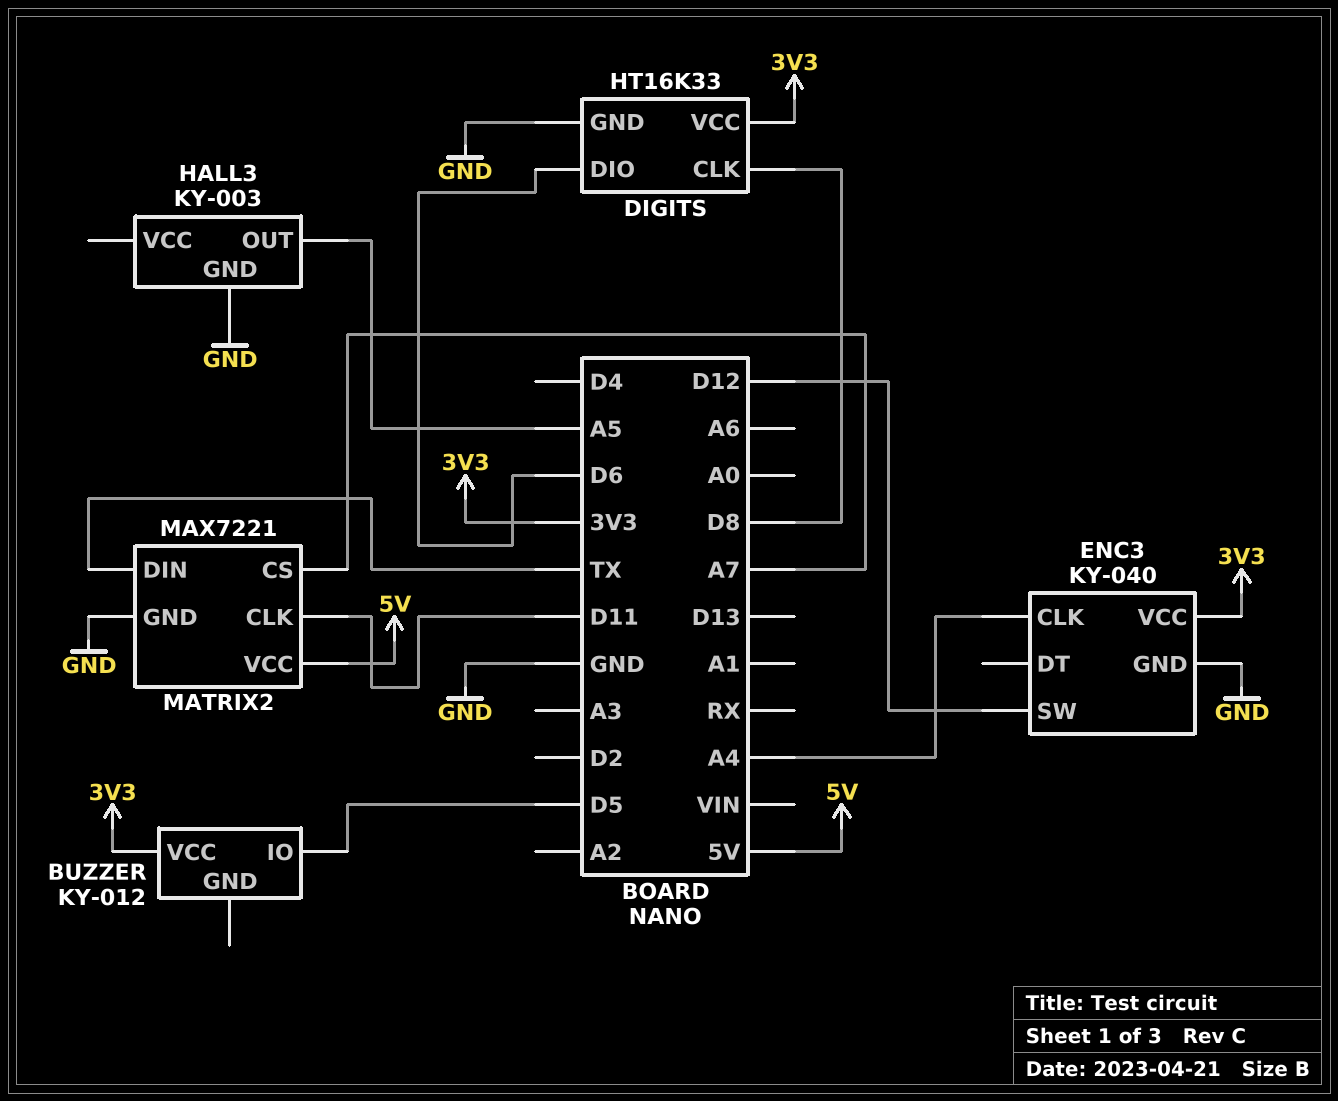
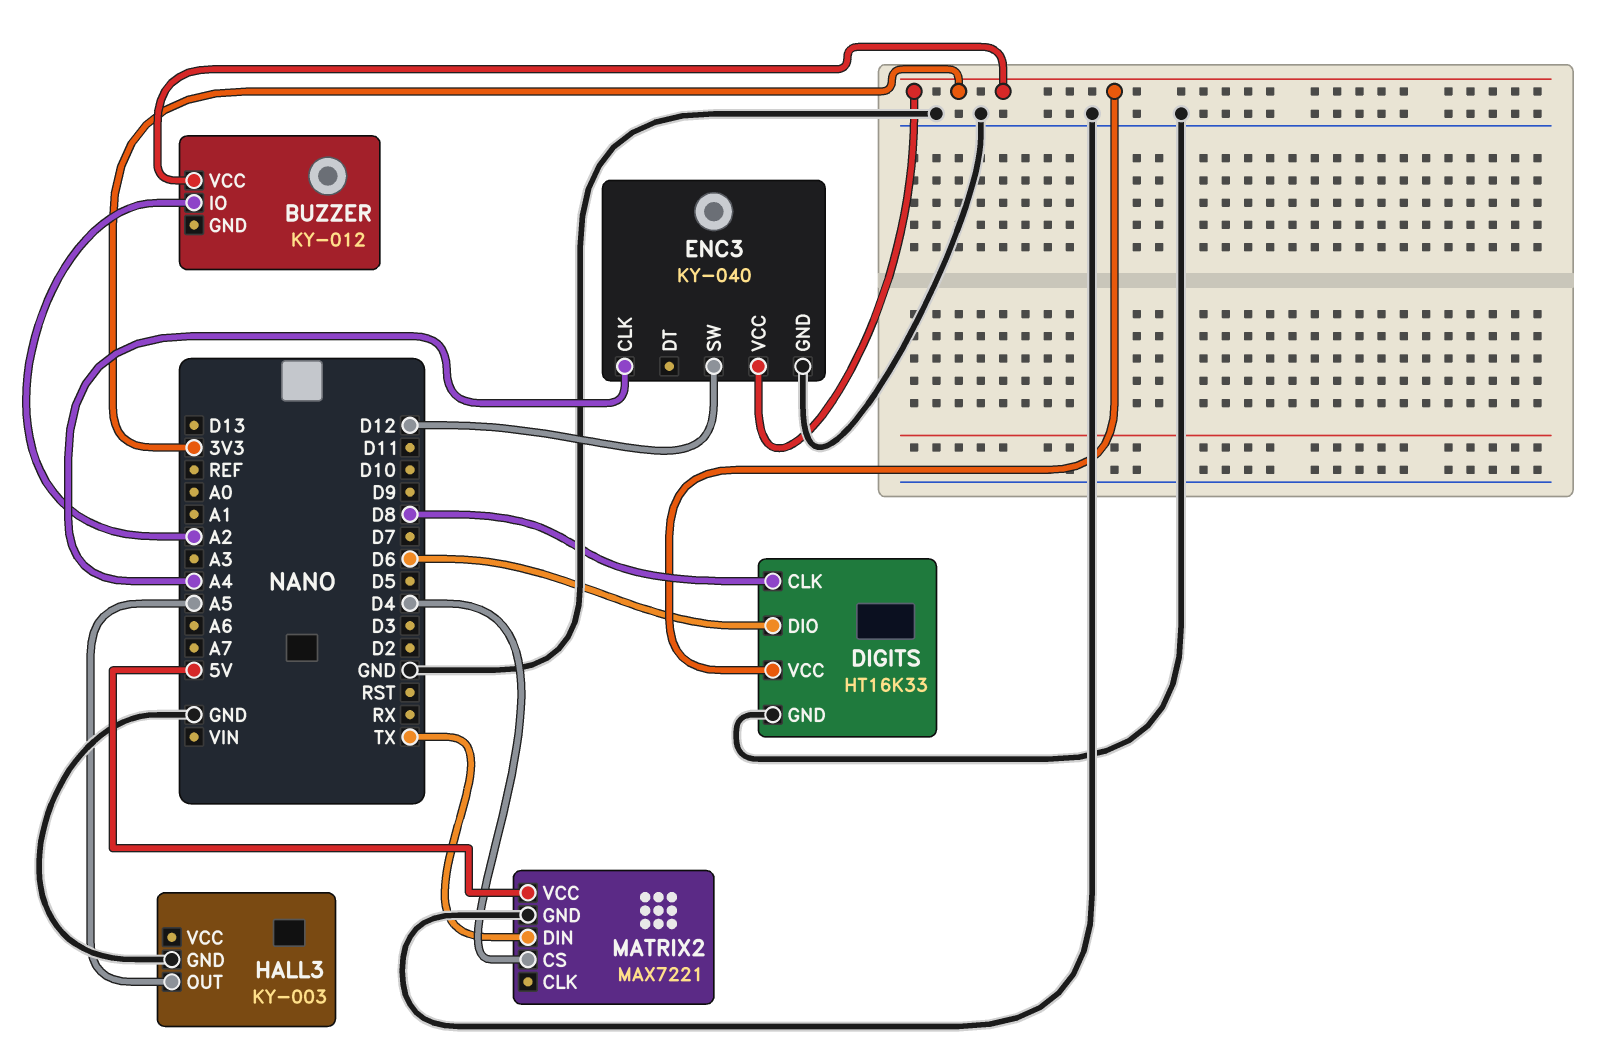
BUZZER pin IO: D5 -> A2
MATRIX2 pin CLK: D11 -> none
MATRIX2 pin CS: A7 -> D4

